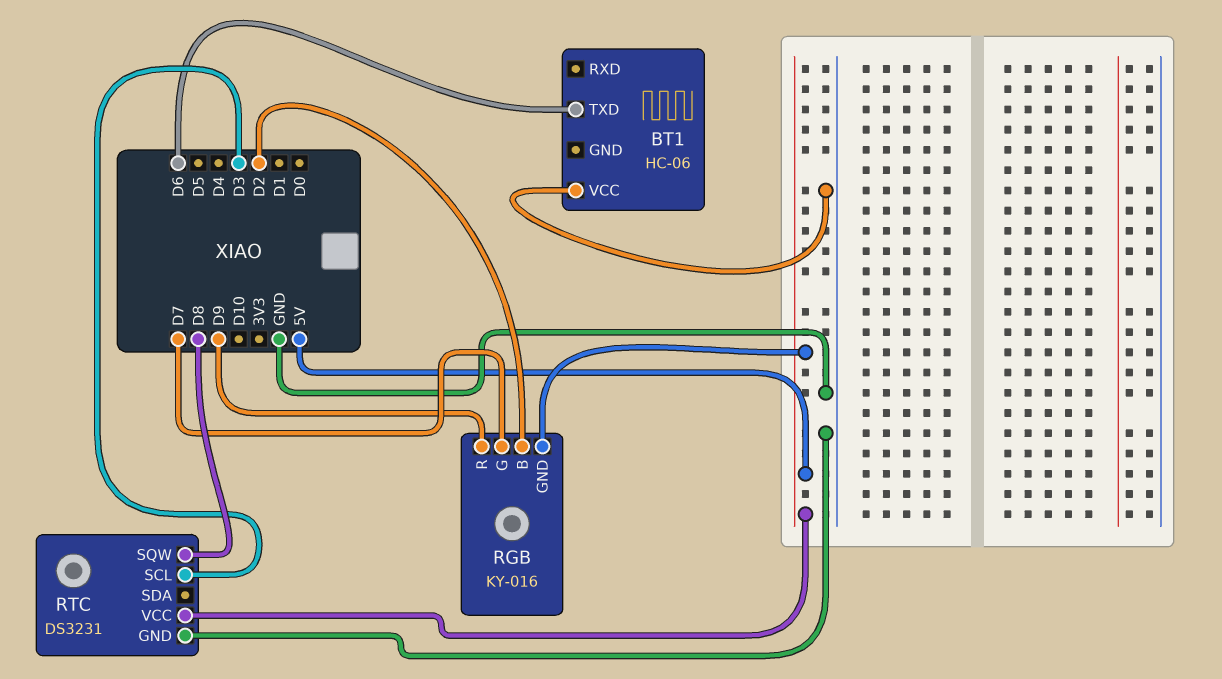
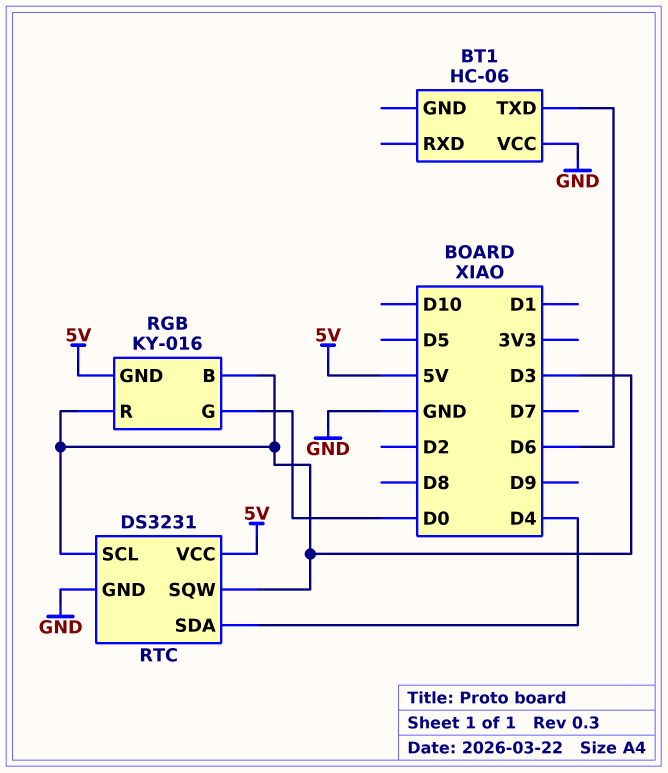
RGB pin B: D2 -> D3
RGB pin G: D7 -> D0
RGB pin R: D9 -> D3
RTC pin SDA: none -> D4
RTC pin SQW: D8 -> D3

